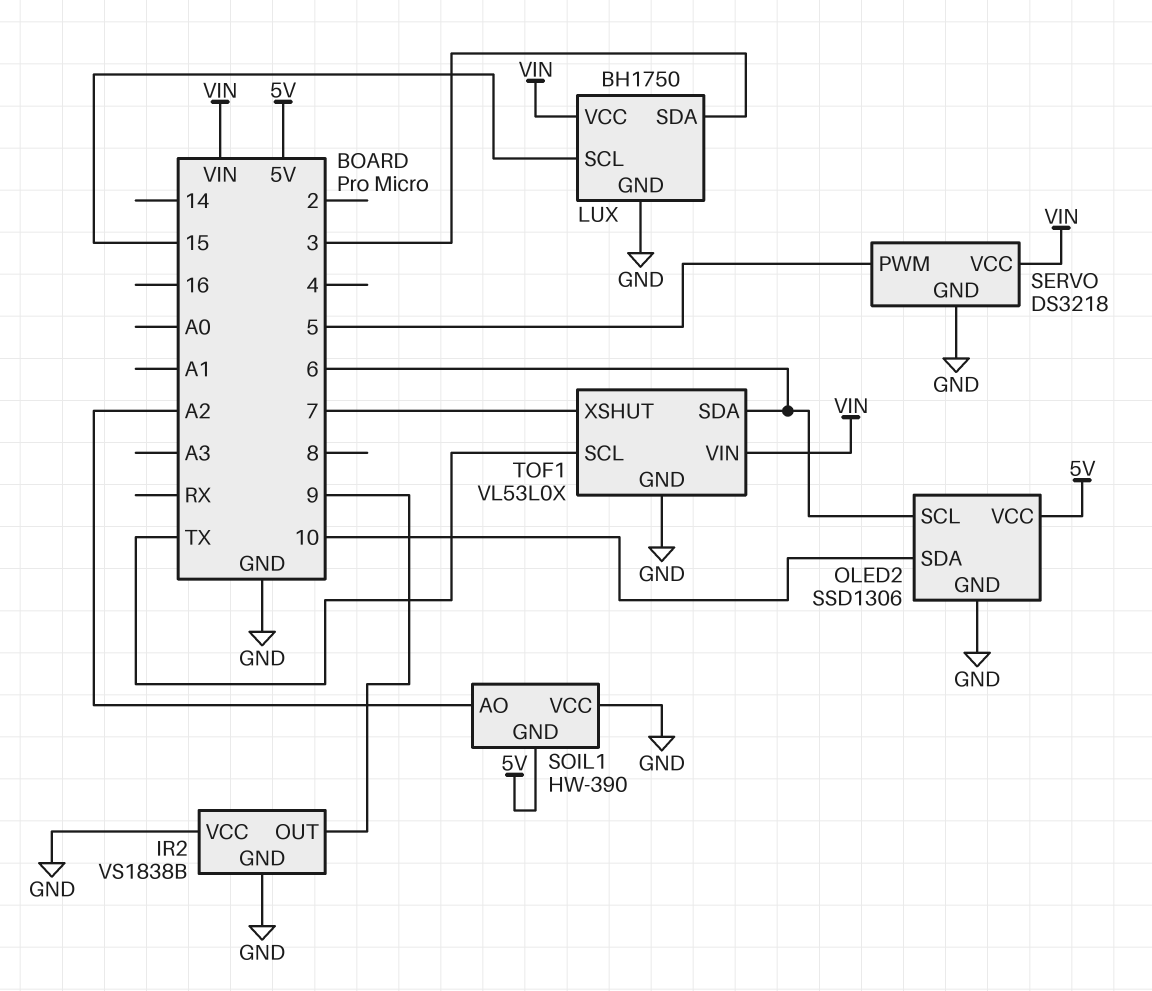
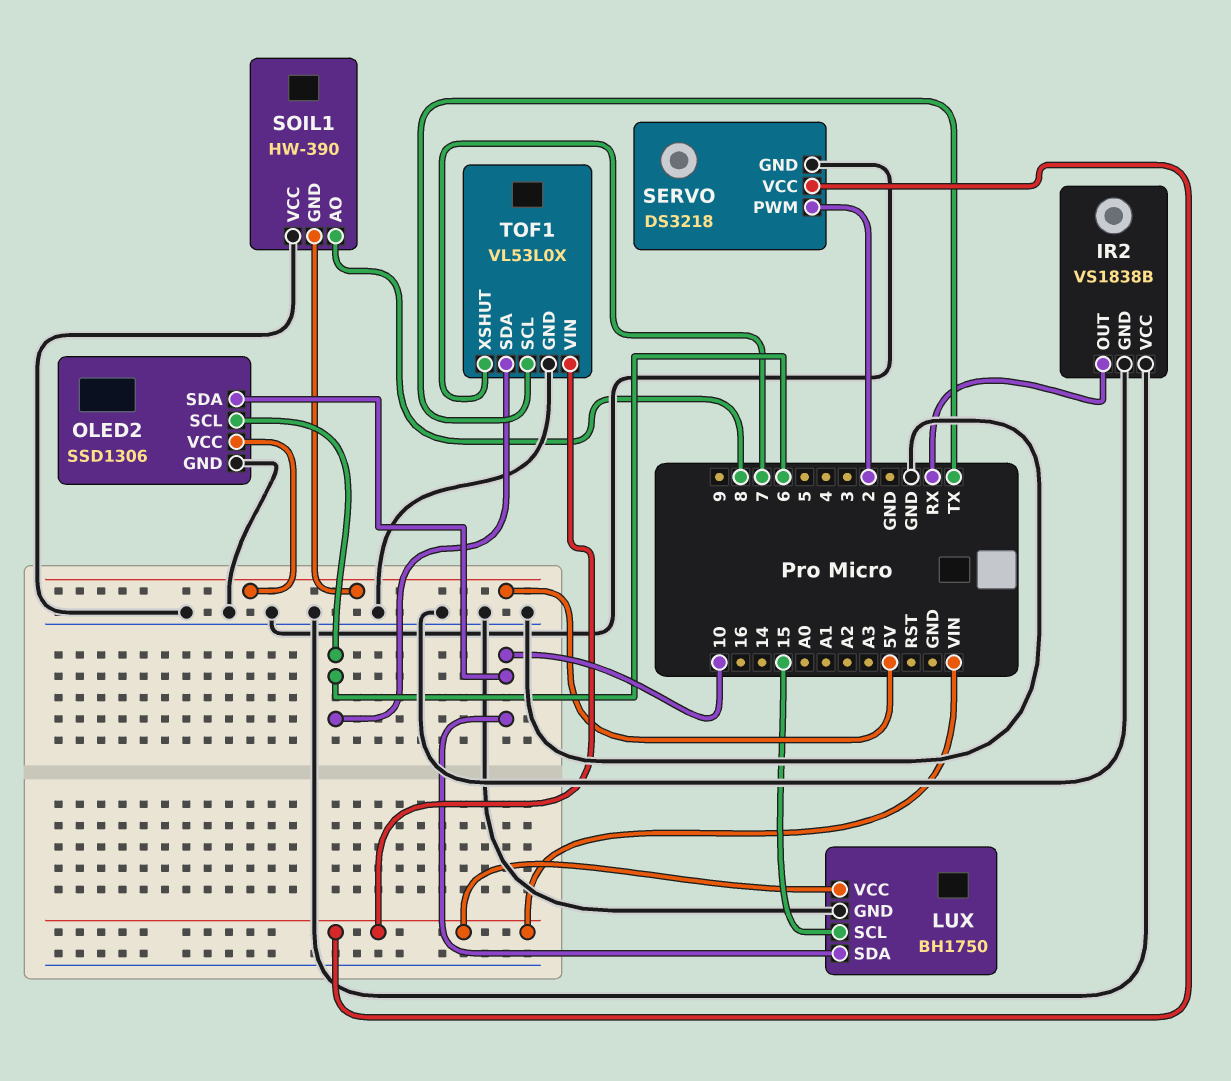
IR2 pin OUT: 9 -> RX
LUX pin SDA: 3 -> 10
SERVO pin PWM: 5 -> 2
SOIL1 pin AO: A2 -> 8

